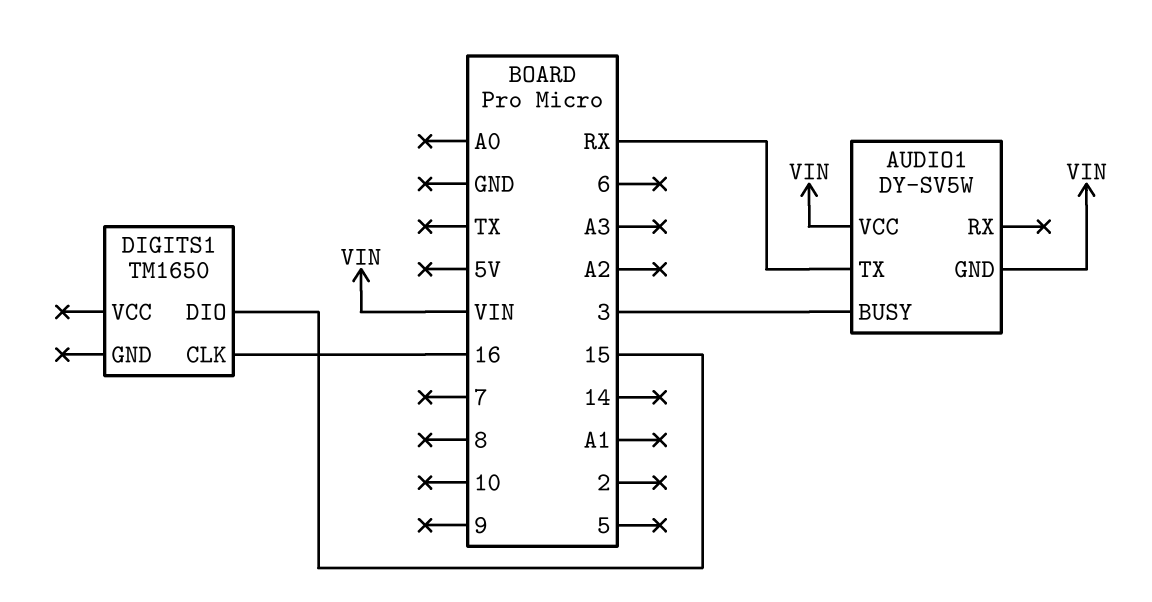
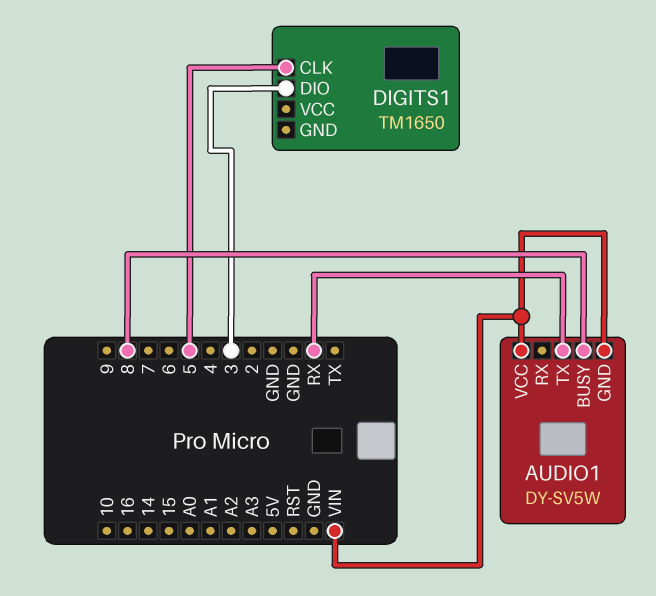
AUDIO1 pin BUSY: 3 -> 8
DIGITS1 pin CLK: 16 -> 5
DIGITS1 pin DIO: 15 -> 3

